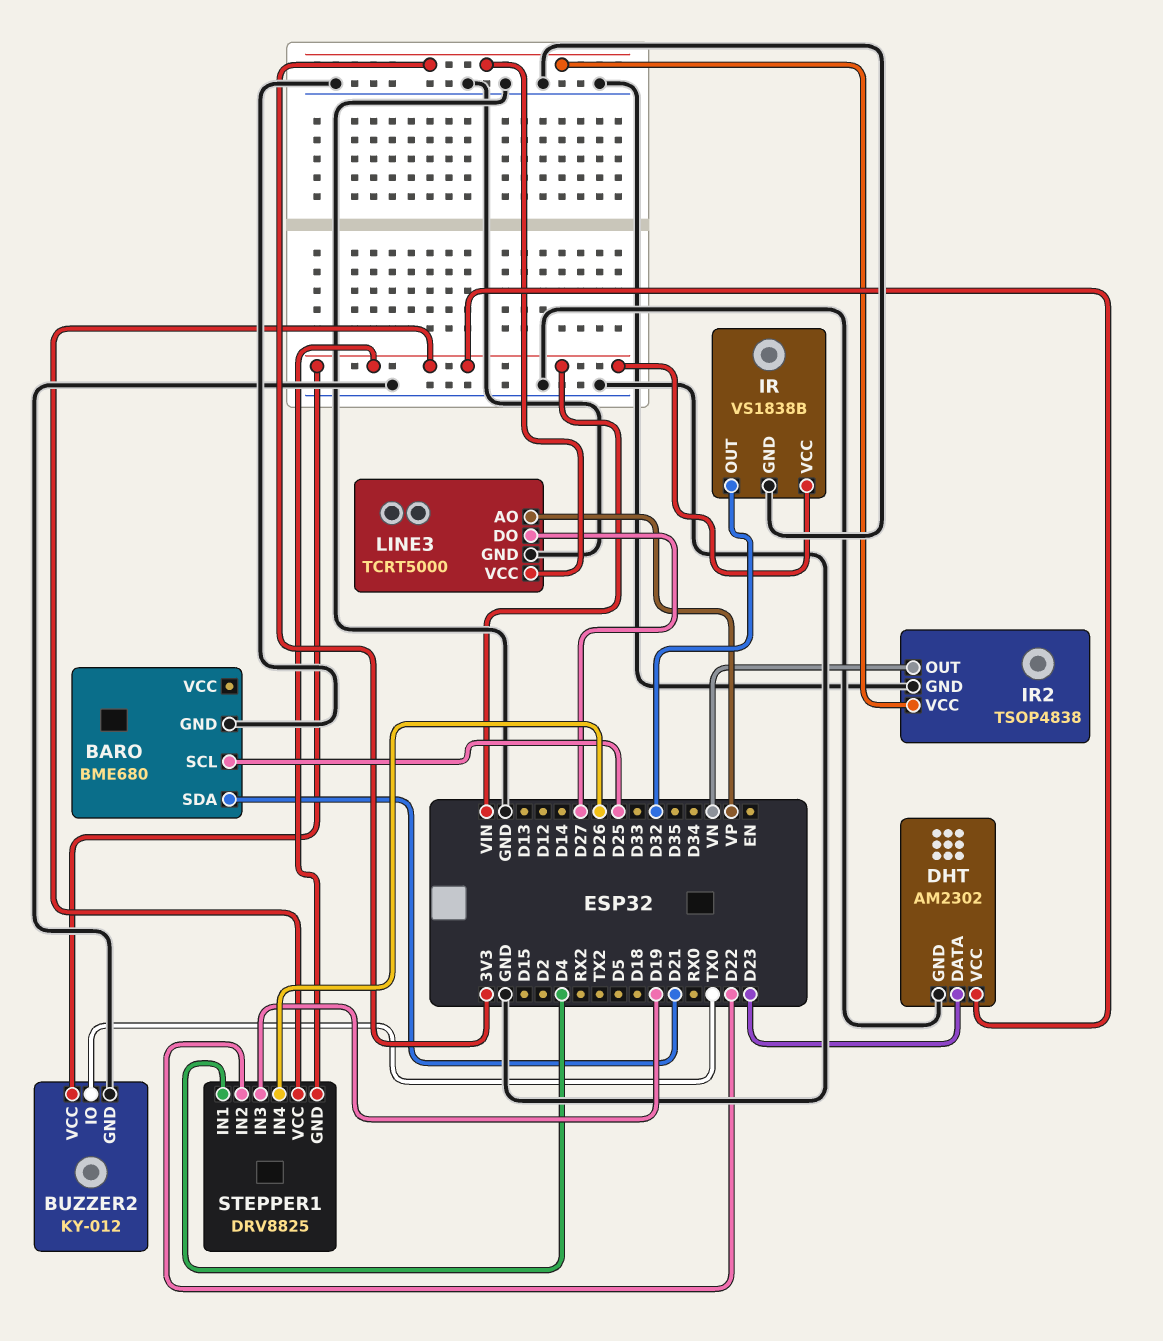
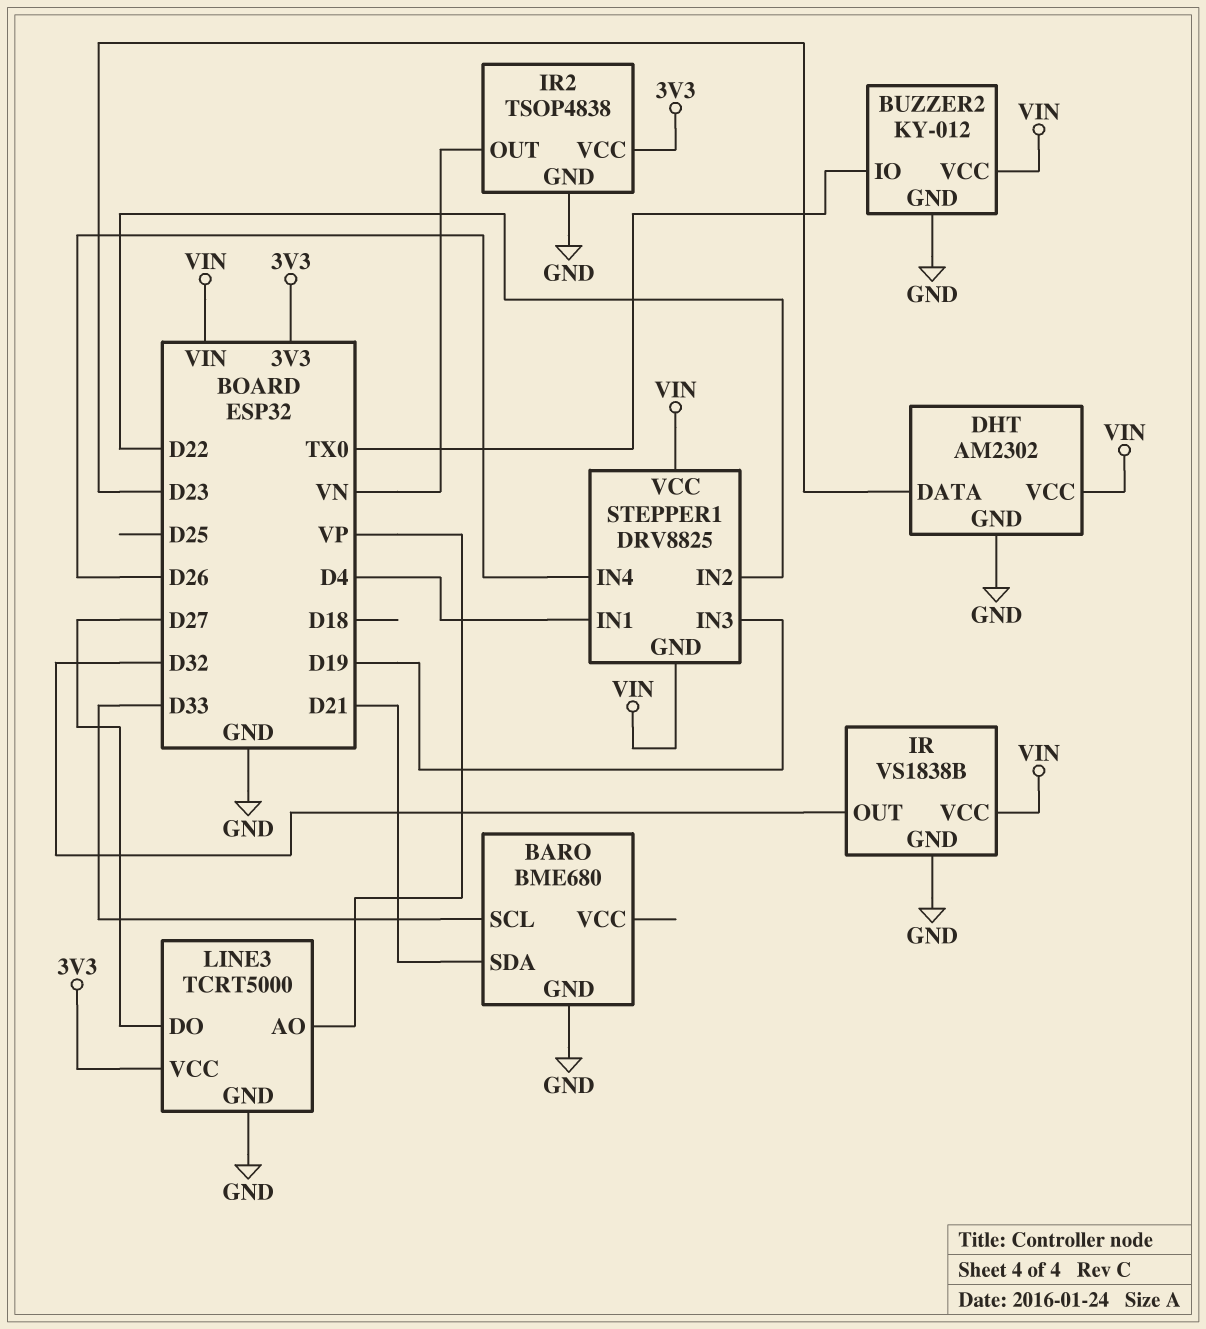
BARO pin SCL: D25 -> D33

